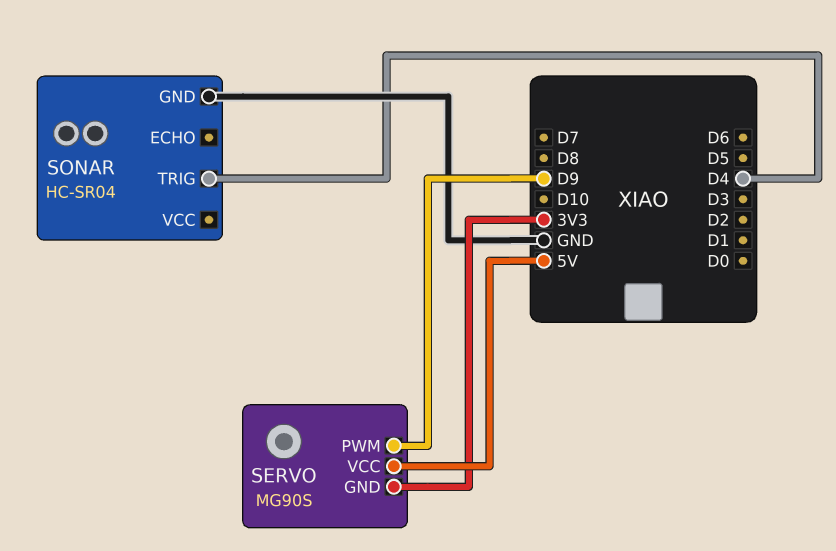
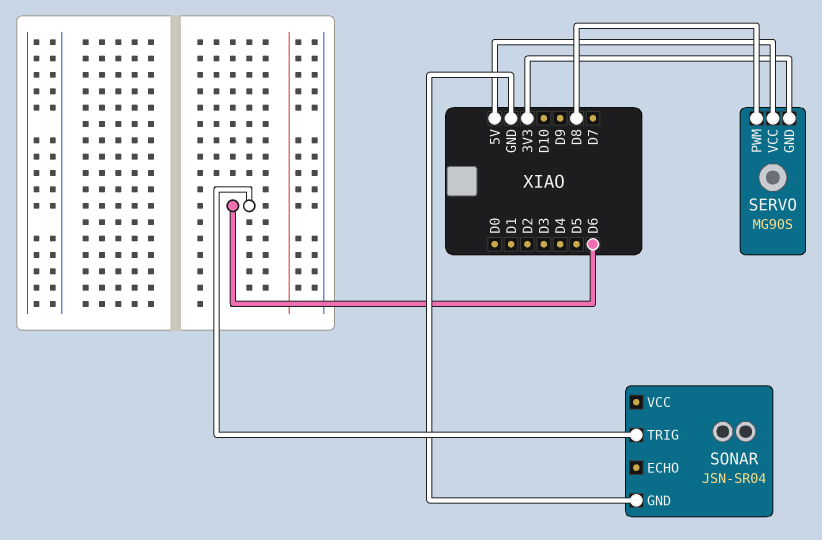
SERVO pin PWM: D9 -> D8
SONAR: HC-SR04 -> JSN-SR04
SONAR pin TRIG: D4 -> D6

